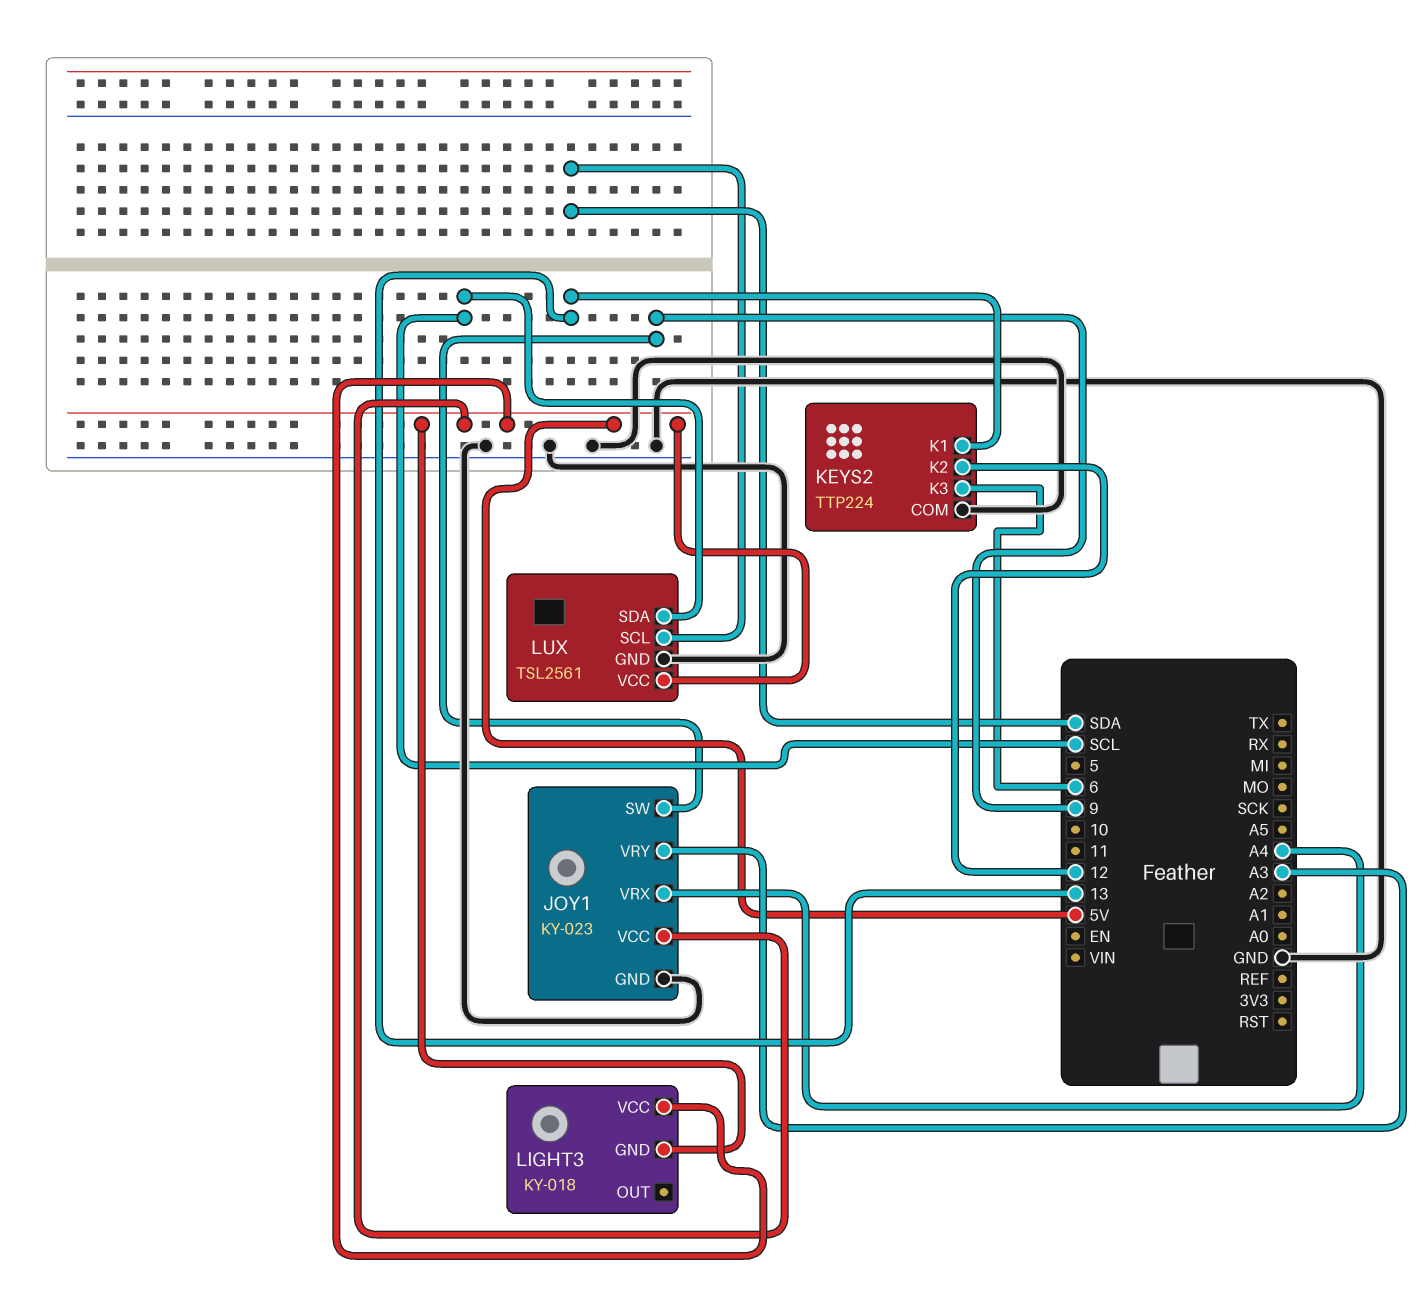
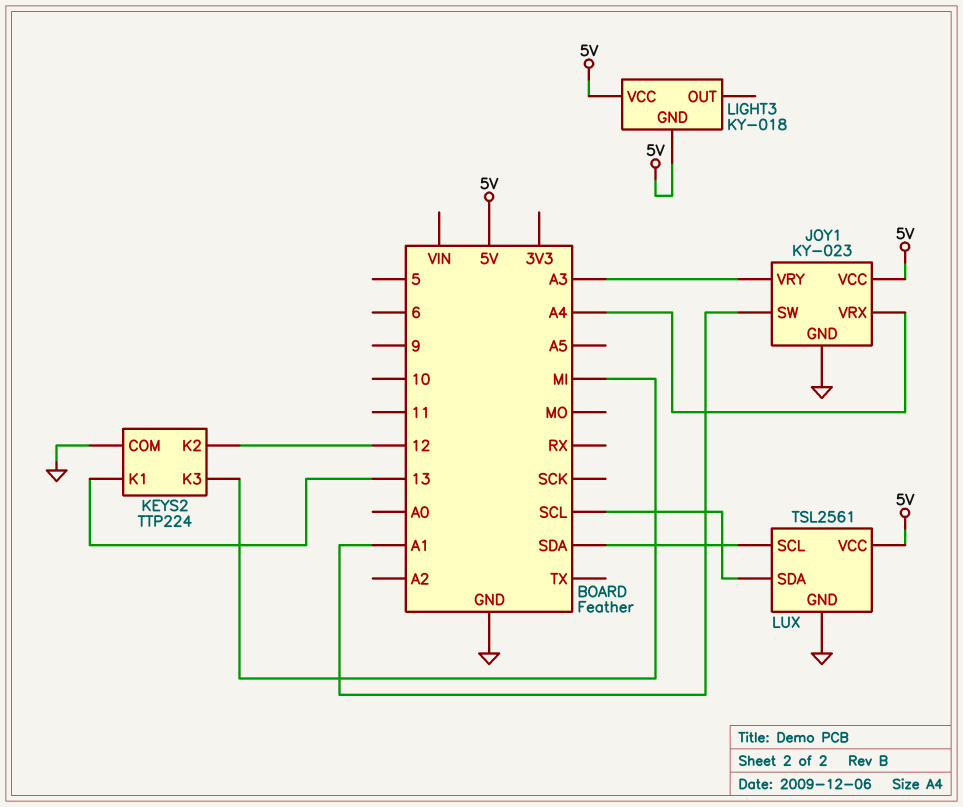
JOY1 pin SW: 9 -> A1
KEYS2 pin K3: 6 -> MI

